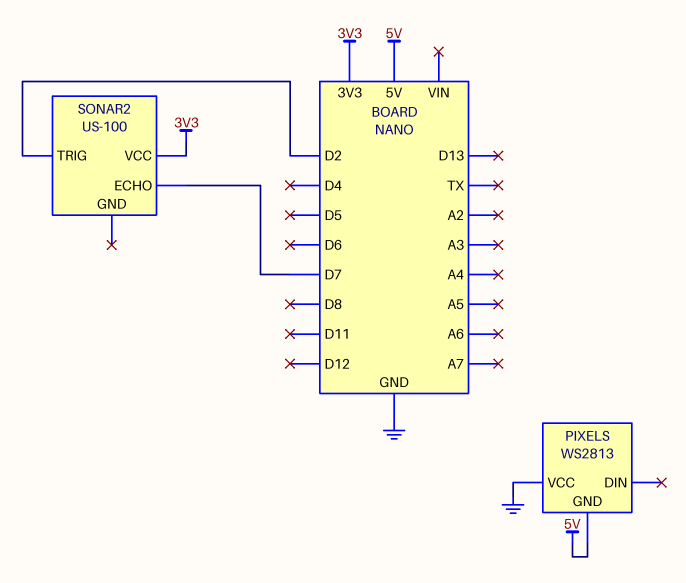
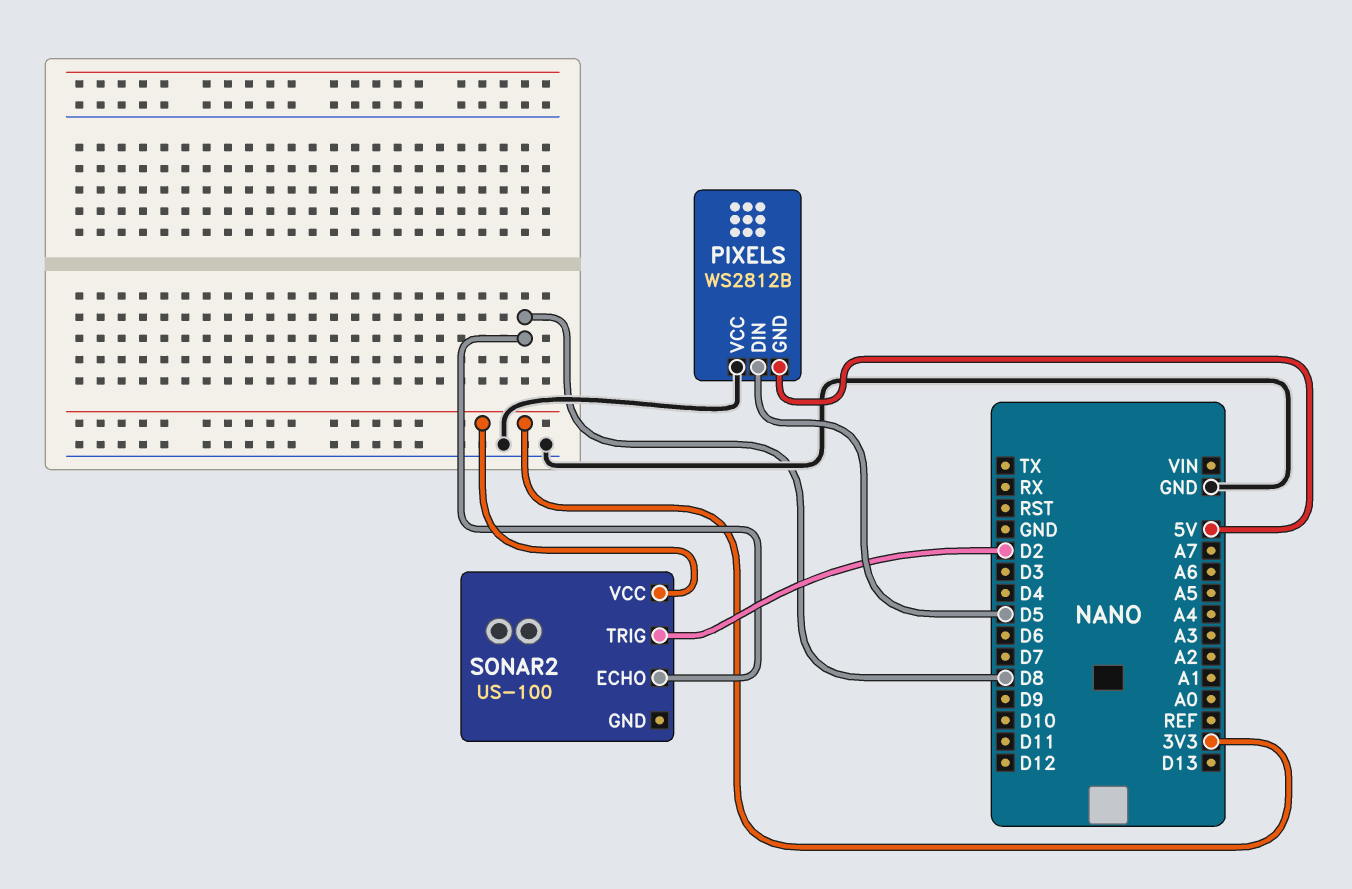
PIXELS: WS2813 -> WS2812B
PIXELS pin DIN: none -> D5
SONAR2 pin ECHO: D7 -> D8

